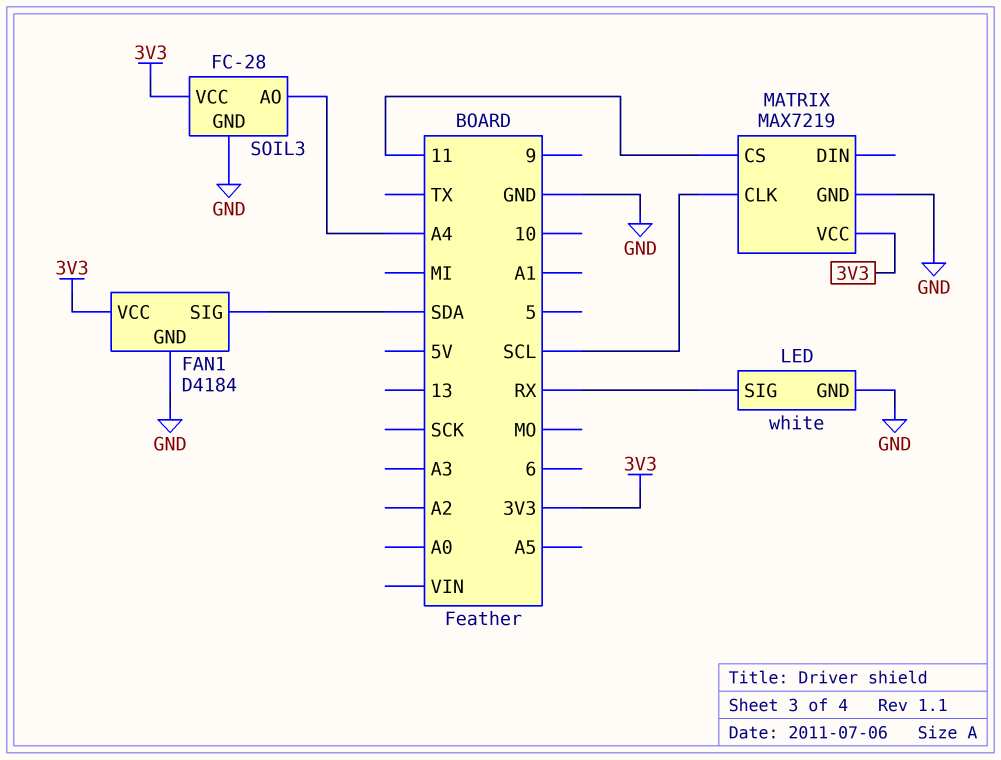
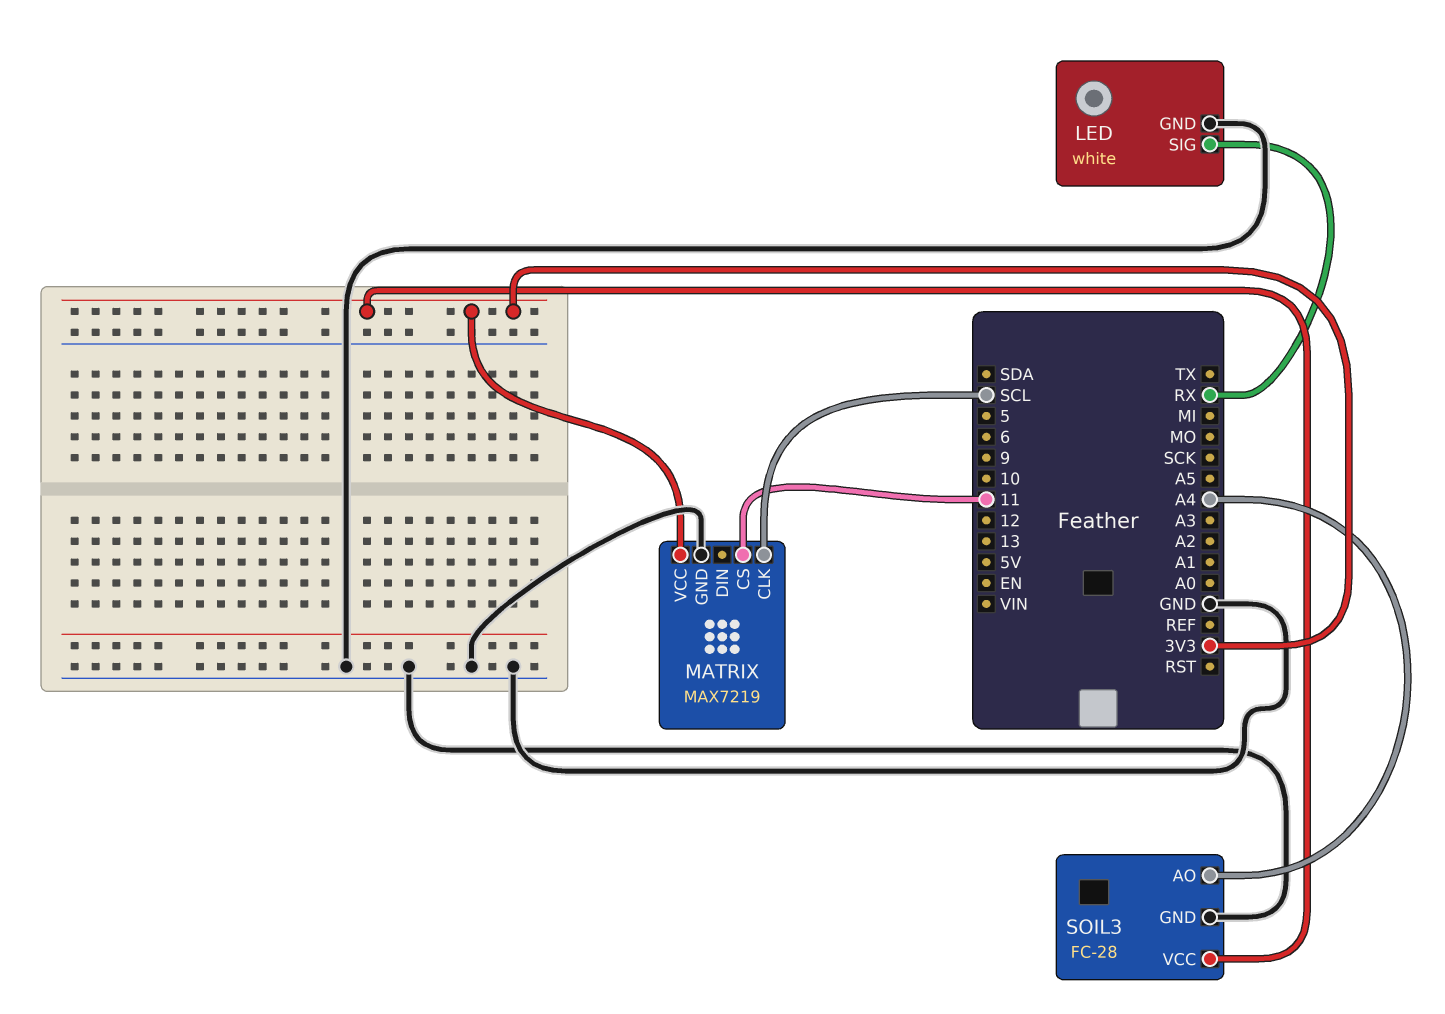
FAN1: D4184 -> none
FAN1 pin GND: GND -> none
FAN1 pin SIG: SDA -> none
FAN1 pin VCC: 3V3 -> none

